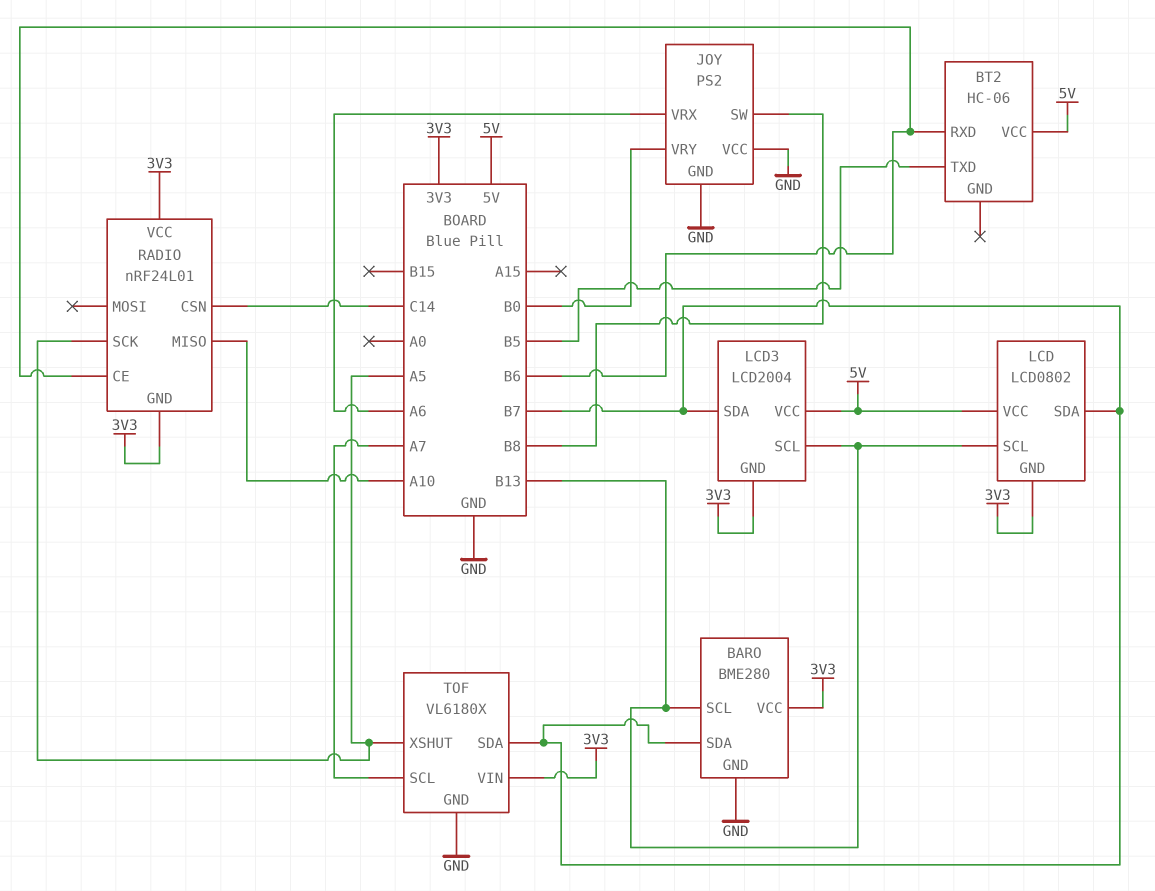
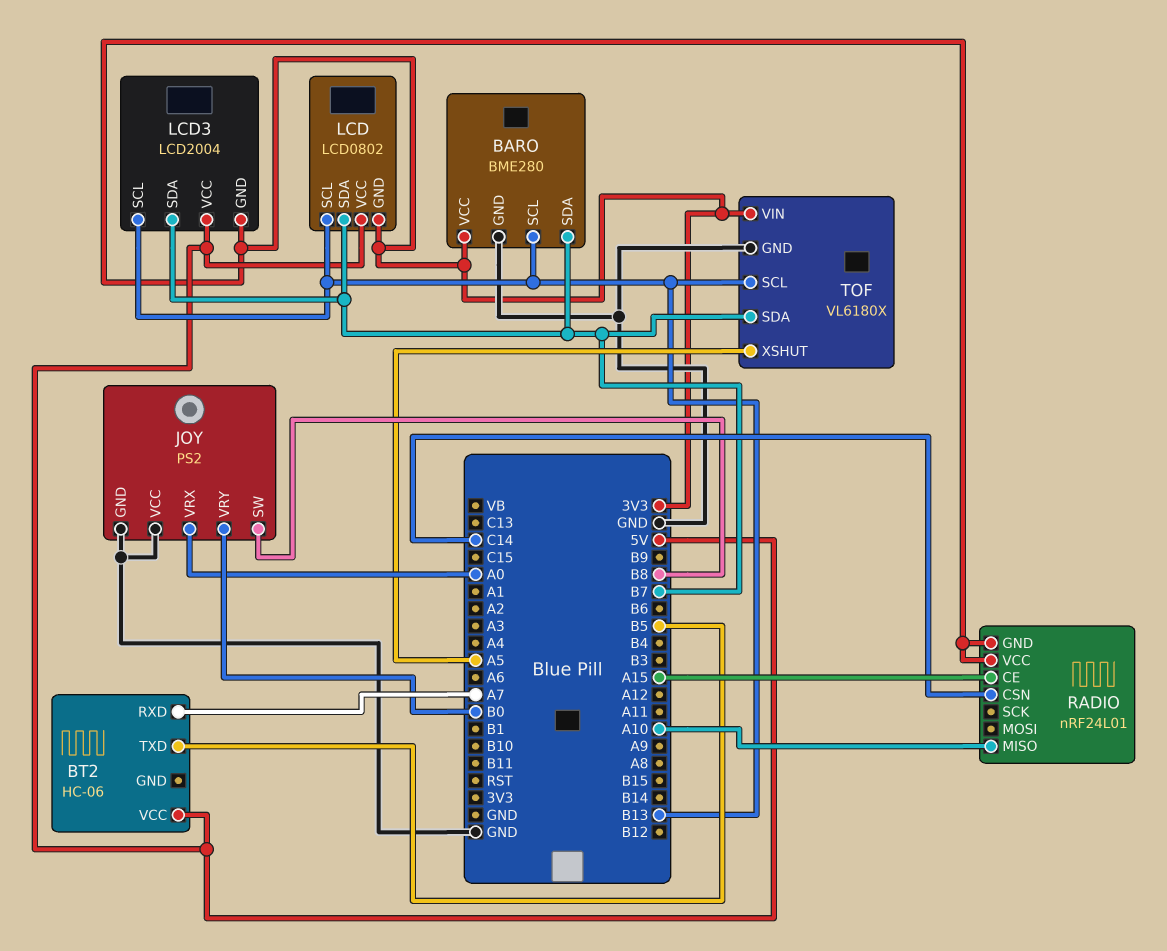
BT2 pin RXD: B6 -> A7
JOY pin VRX: A6 -> A0
RADIO pin CE: B6 -> A15
RADIO pin SCK: A5 -> none
TOF pin SCL: A7 -> B13

